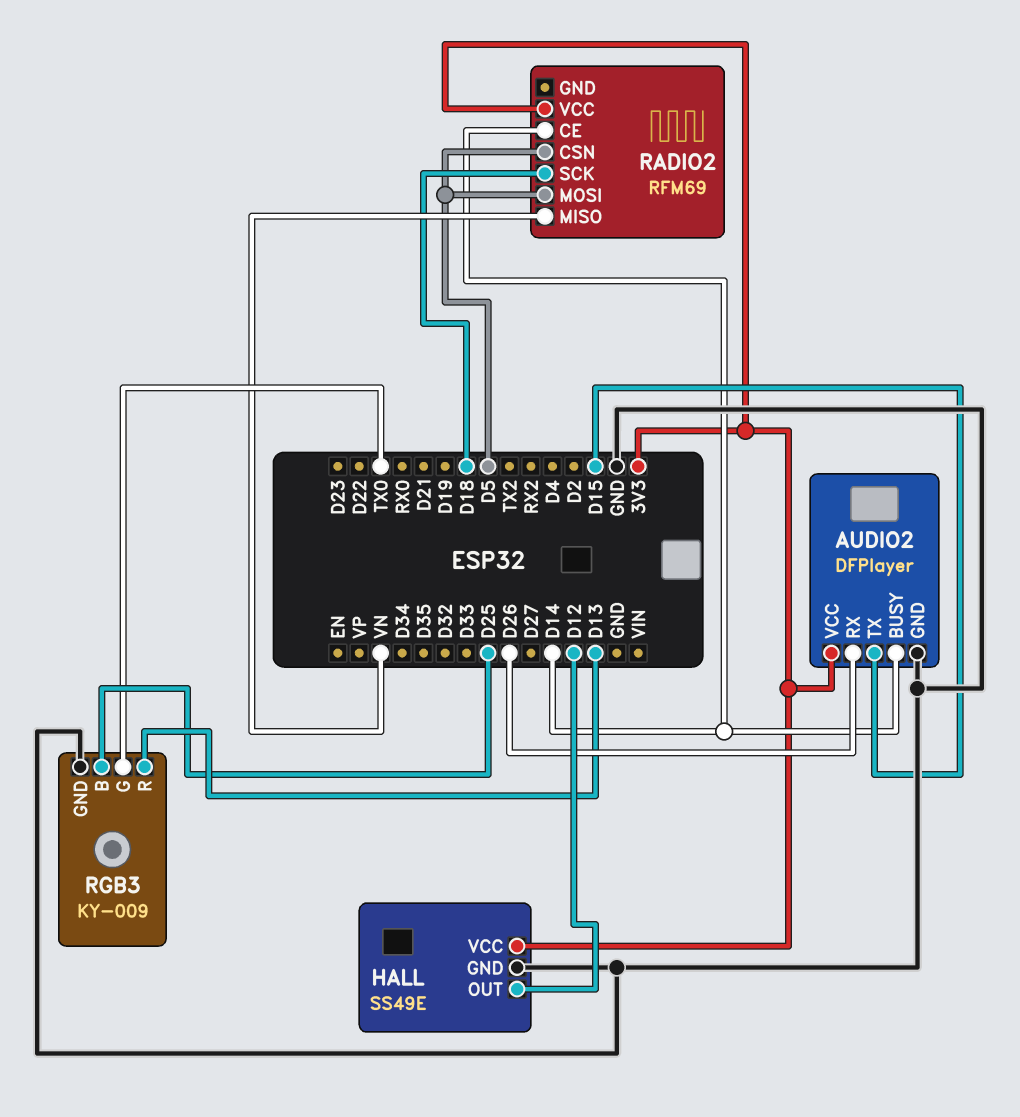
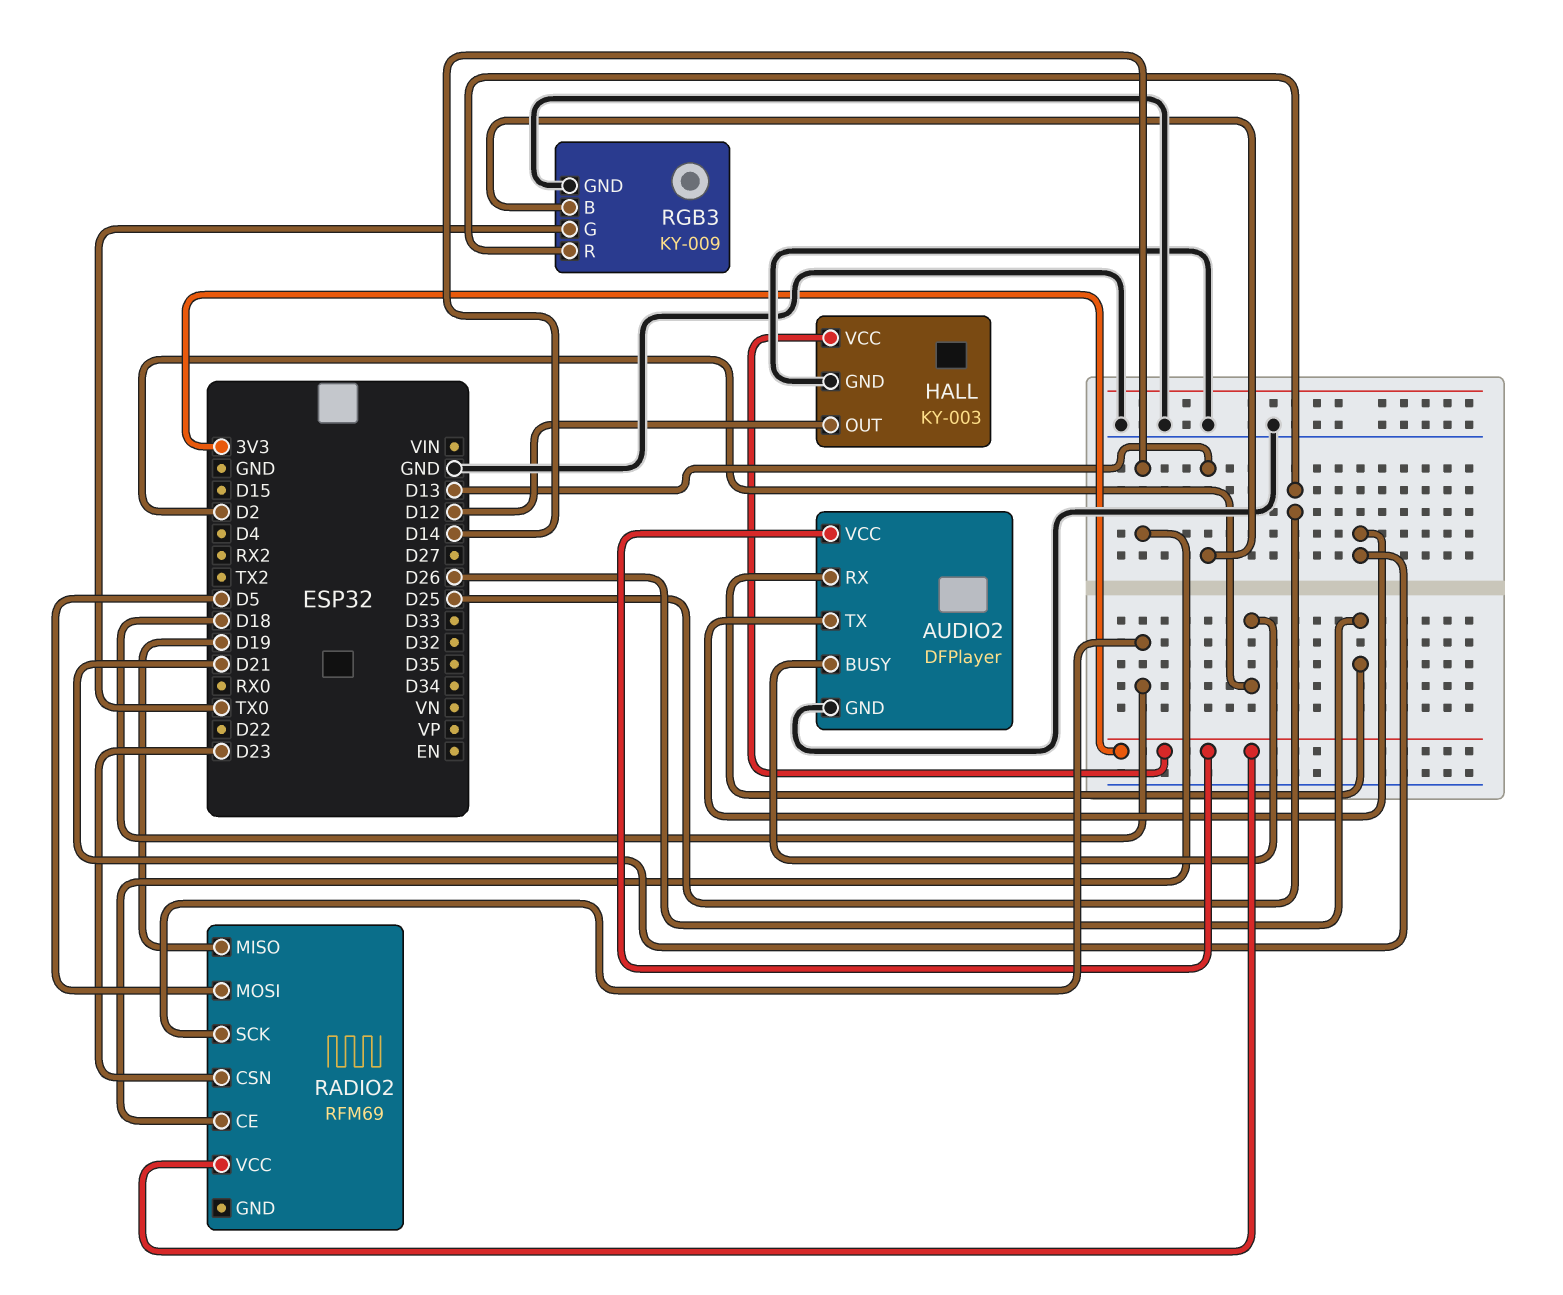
AUDIO2 pin BUSY: D14 -> D2
AUDIO2 pin TX: D15 -> D21
HALL: SS49E -> KY-003
RADIO2 pin CSN: D5 -> D23
RADIO2 pin MISO: VN -> D19
RGB3 pin B: D25 -> D13
RGB3 pin R: D13 -> D25

